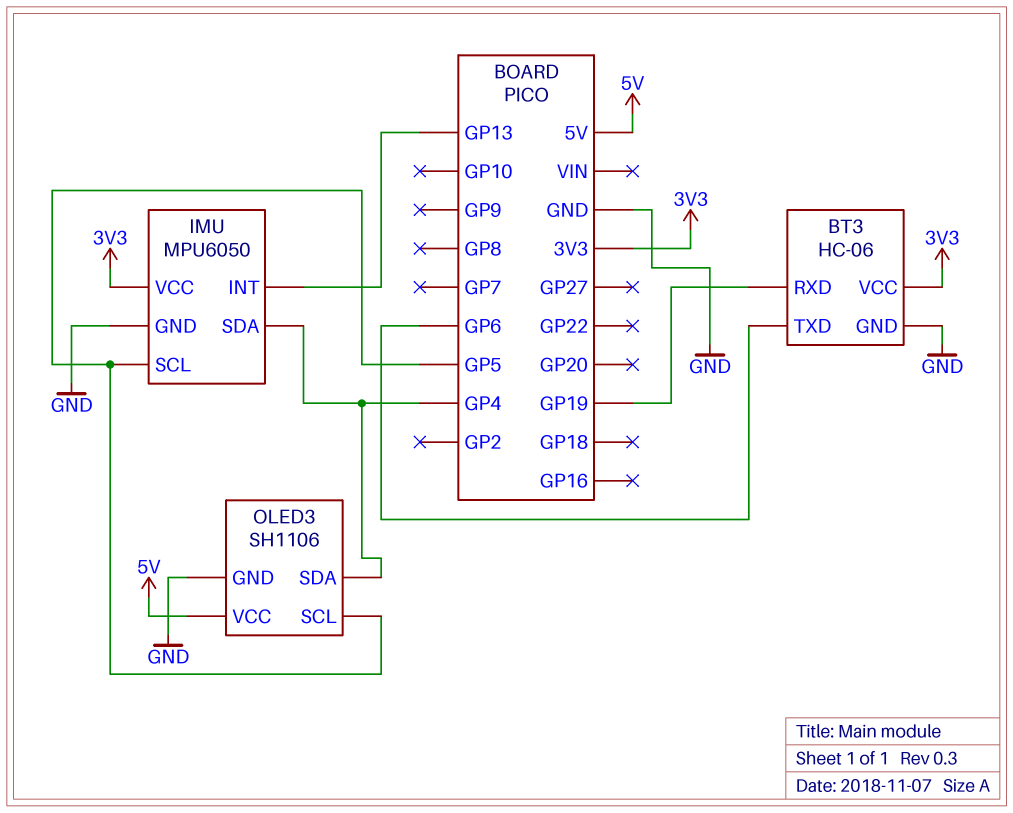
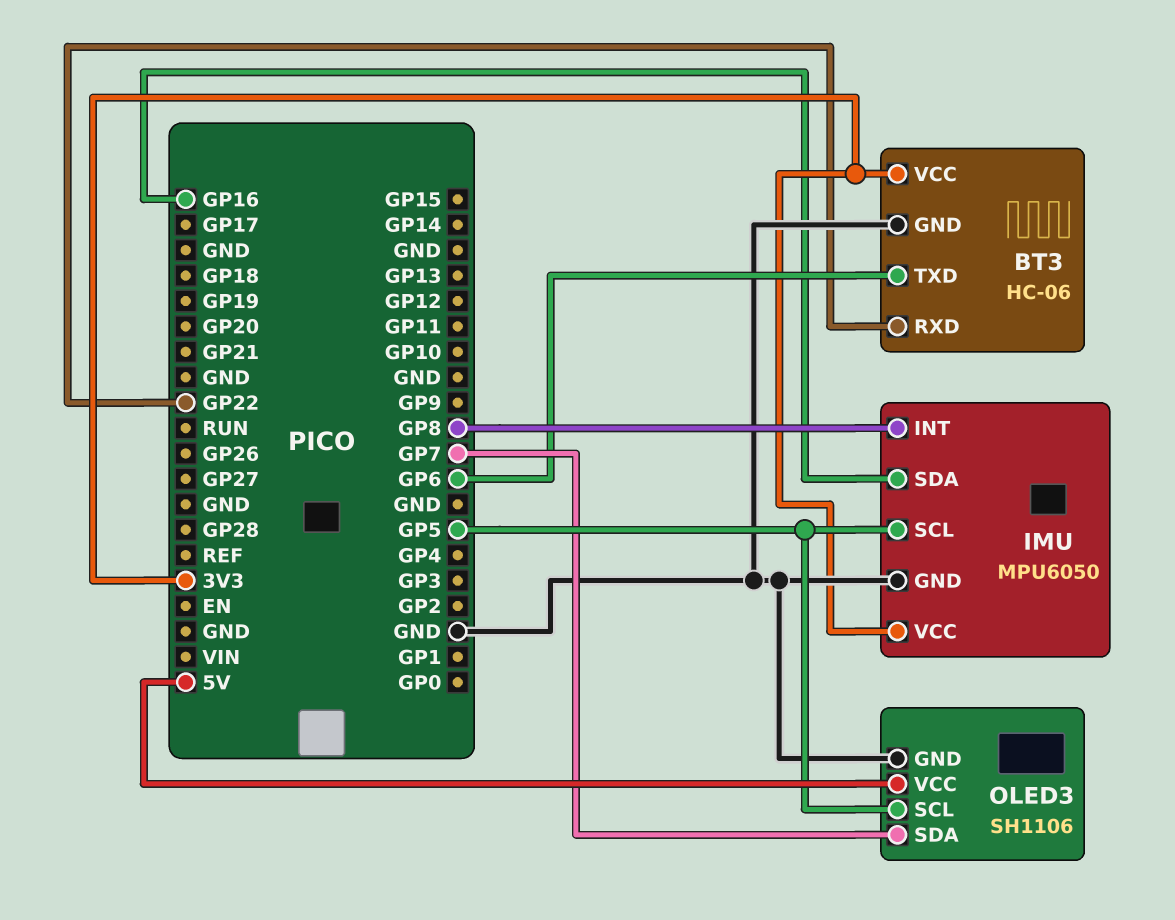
BT3 pin RXD: GP19 -> GP22
IMU pin INT: GP13 -> GP8
IMU pin SDA: GP4 -> GP16
OLED3 pin SDA: GP4 -> GP7

